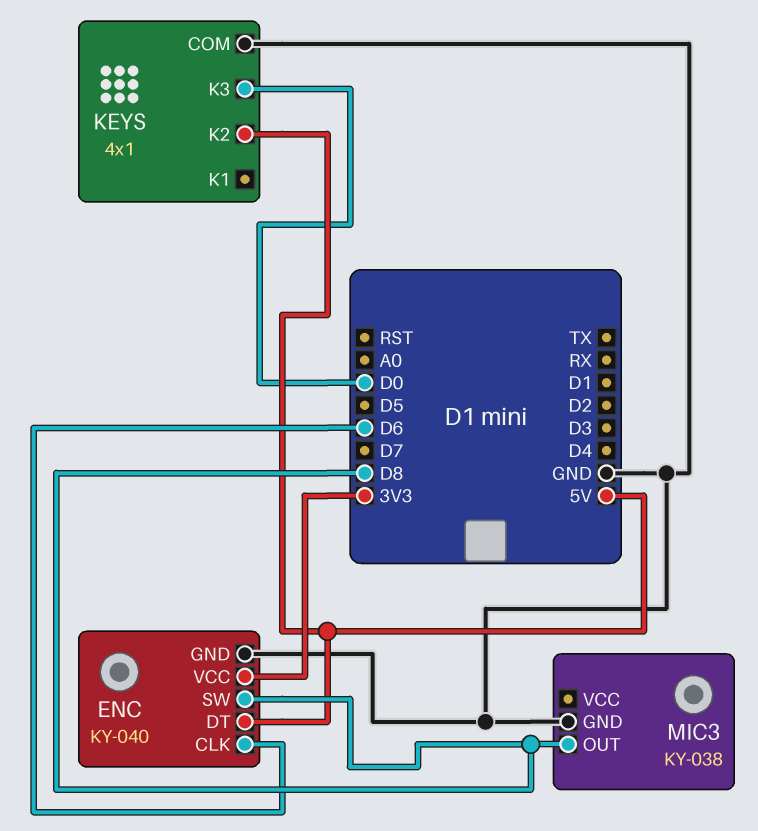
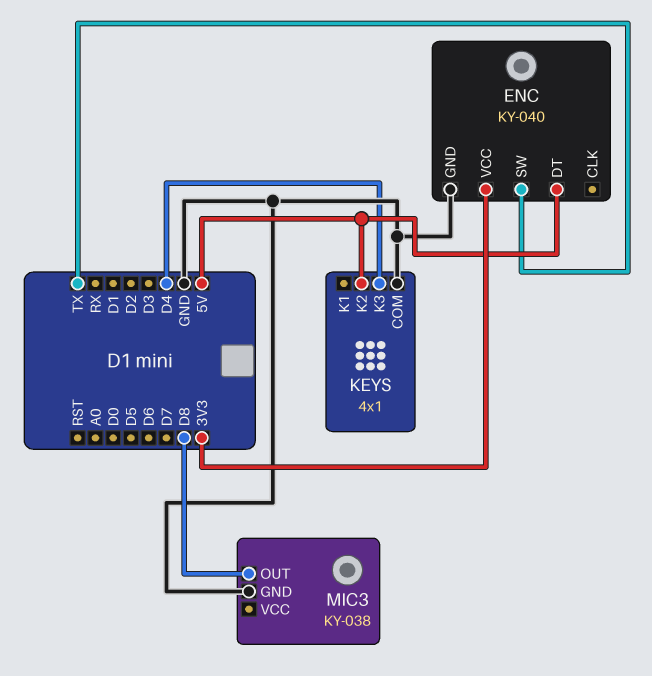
ENC pin CLK: D6 -> none
ENC pin SW: D8 -> TX
KEYS pin K3: D0 -> D4

